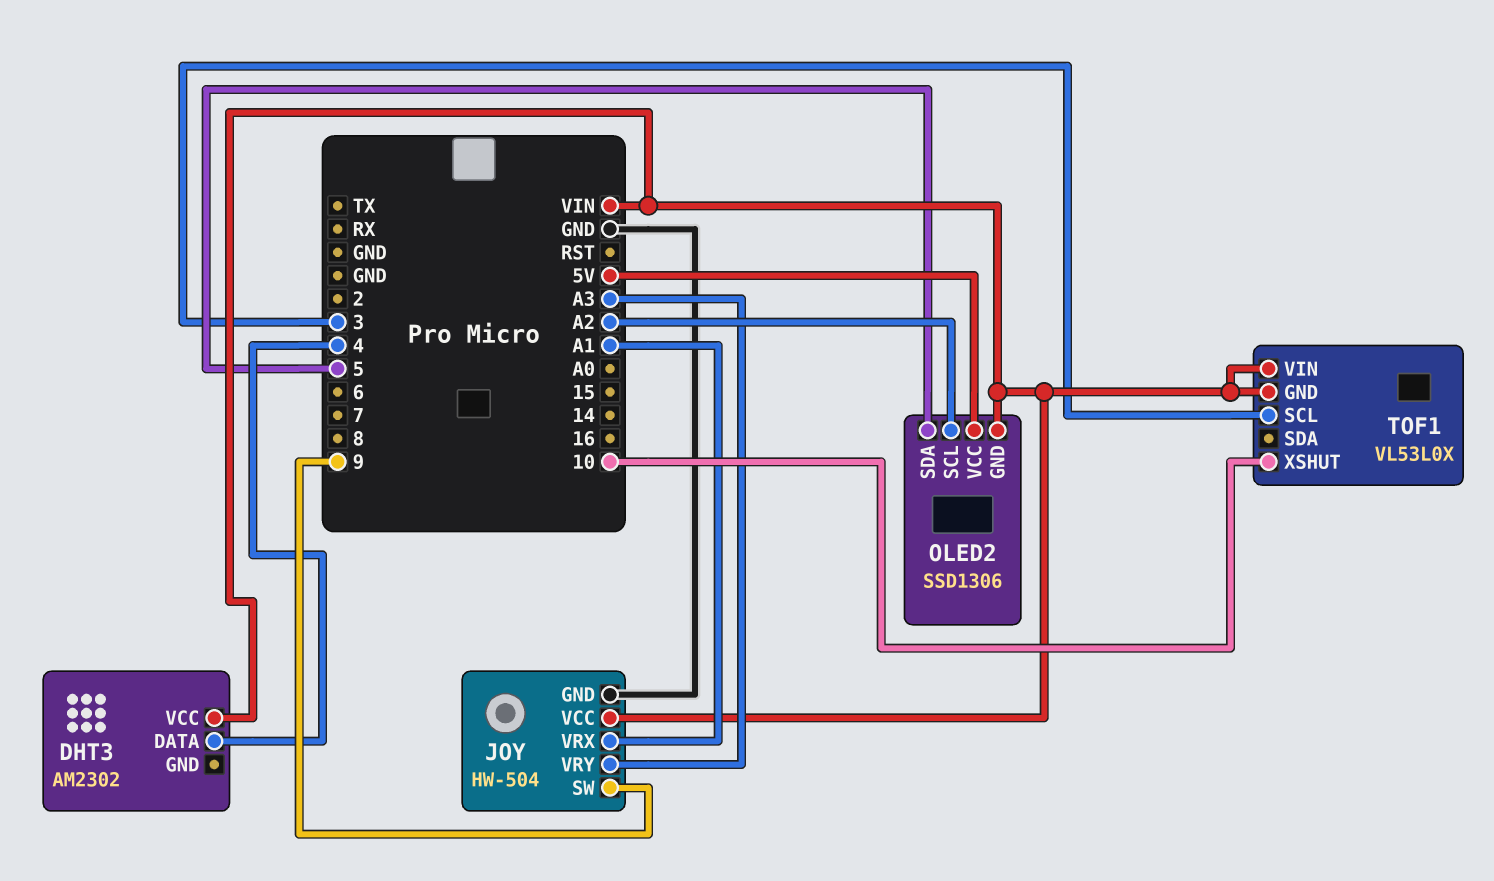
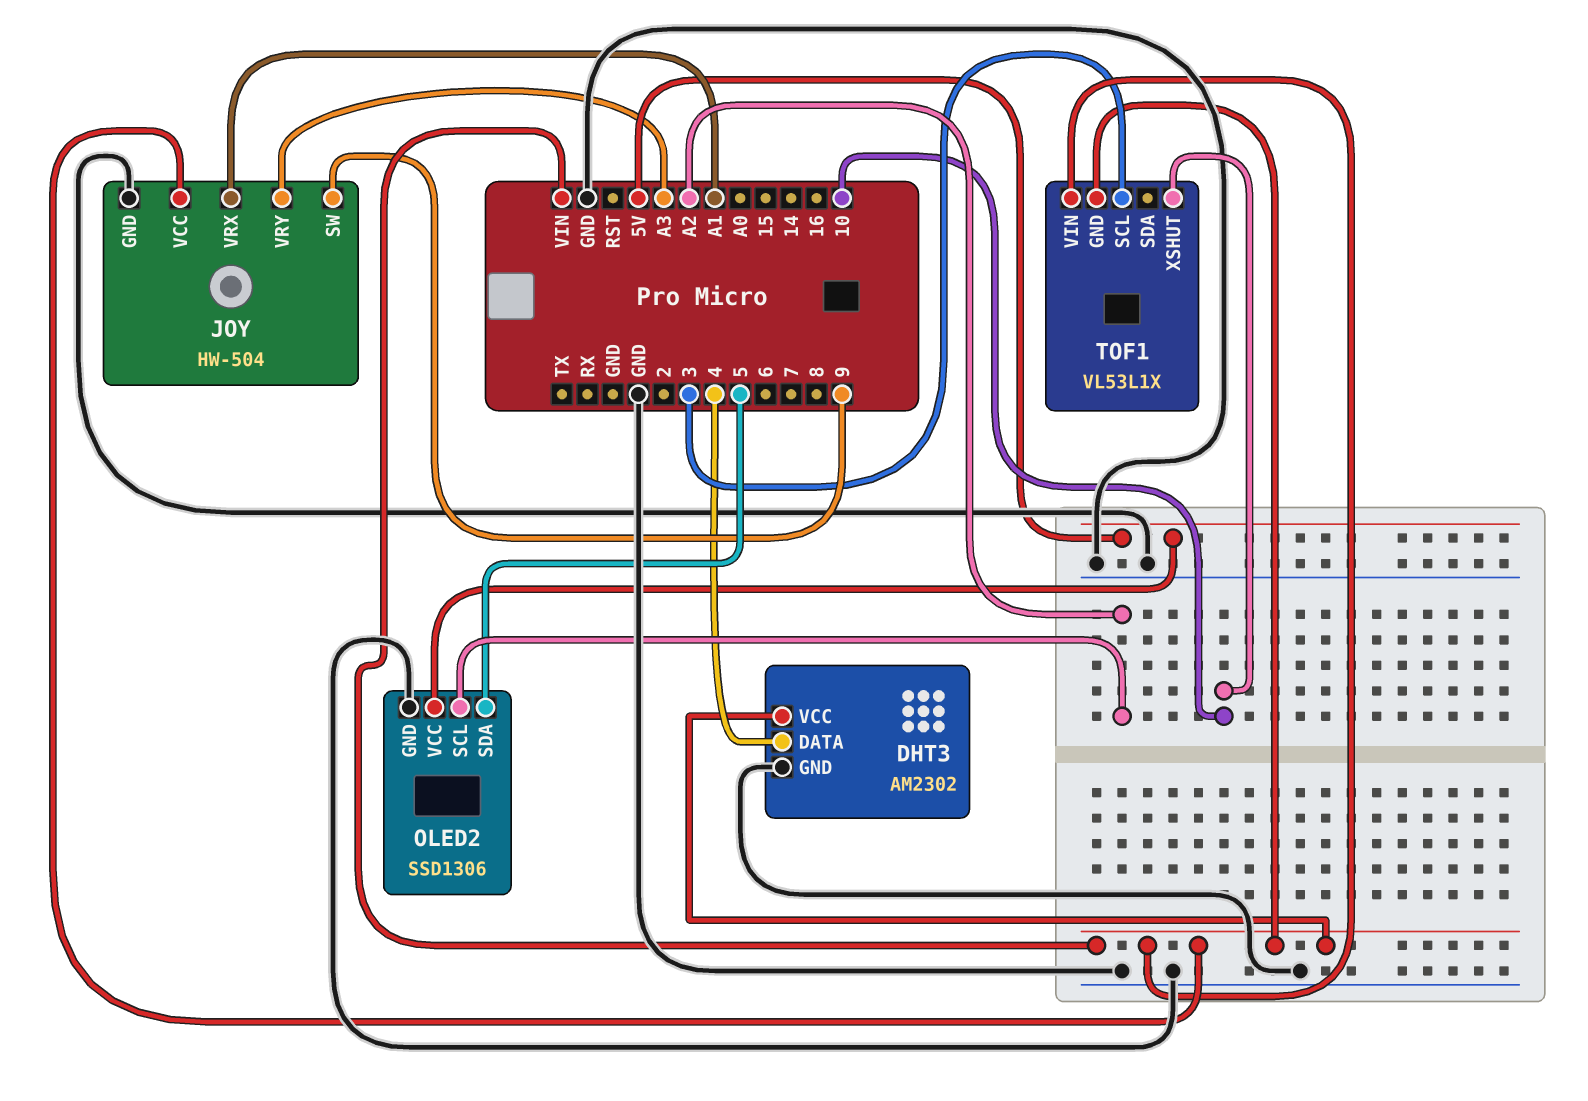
DHT3 pin GND: none -> GND
OLED2 pin GND: VIN -> GND
TOF1: VL53L0X -> VL53L1X

